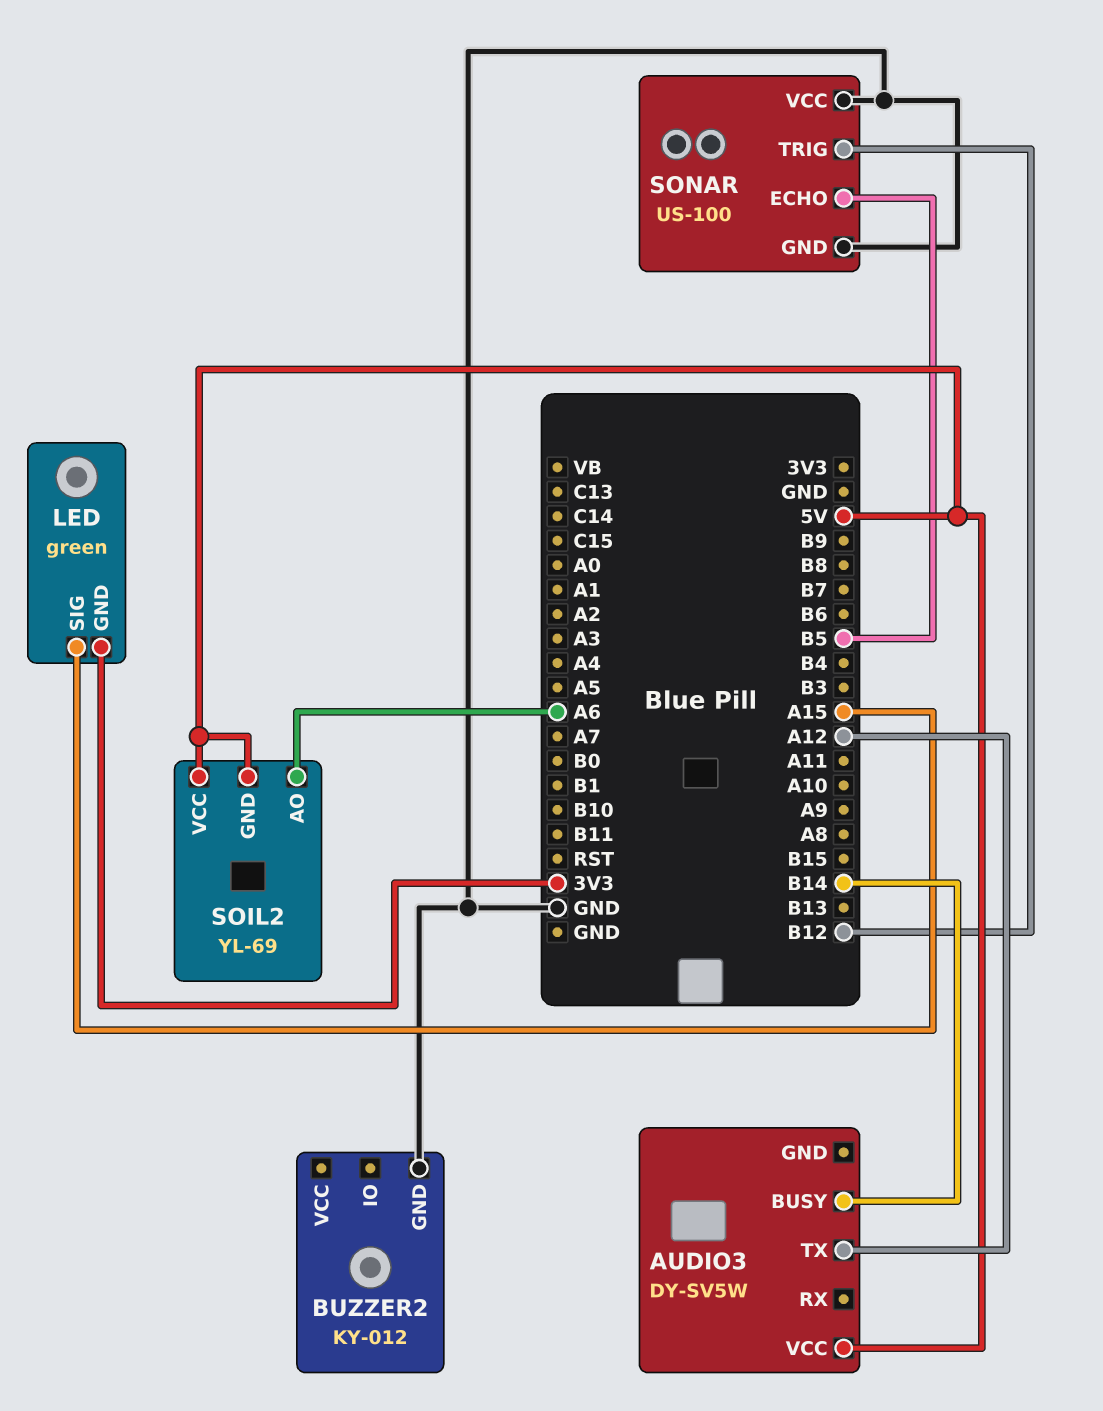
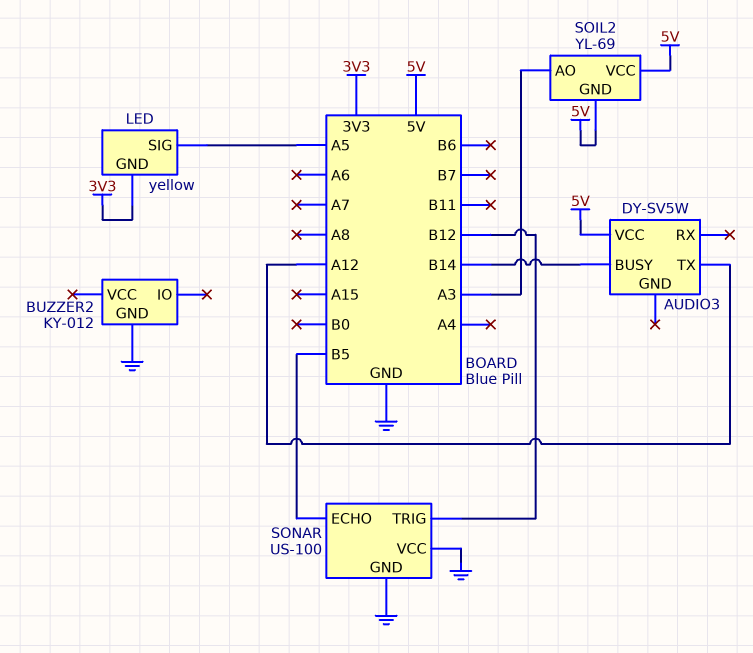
LED: green -> yellow
LED pin SIG: A15 -> A5
SOIL2 pin AO: A6 -> A3

